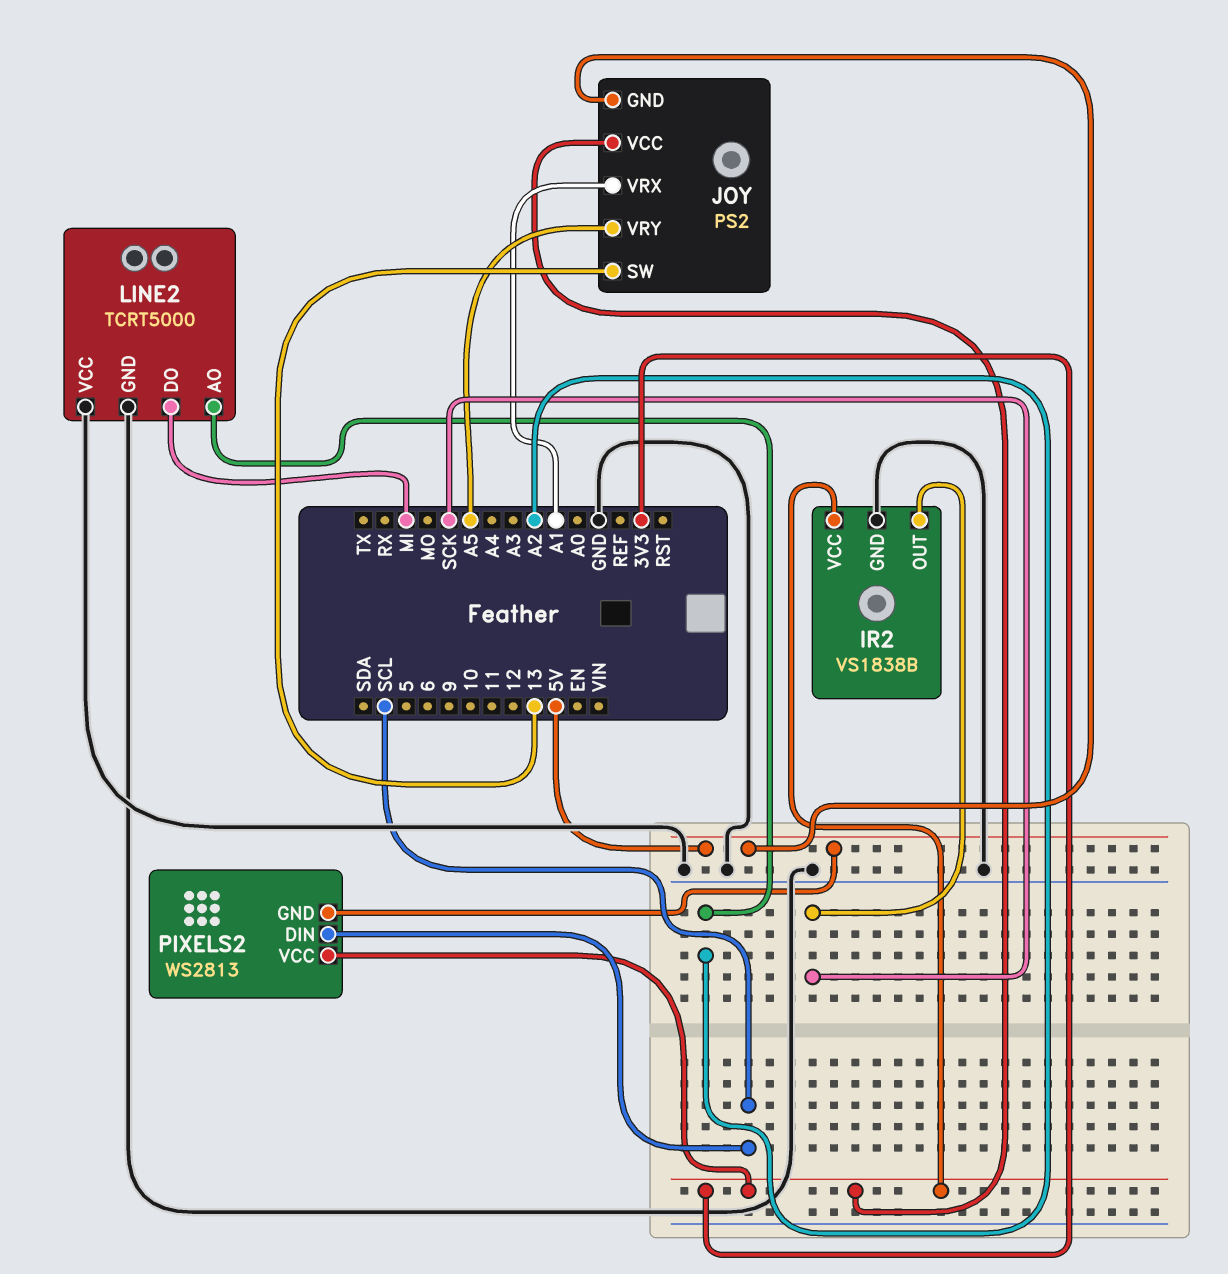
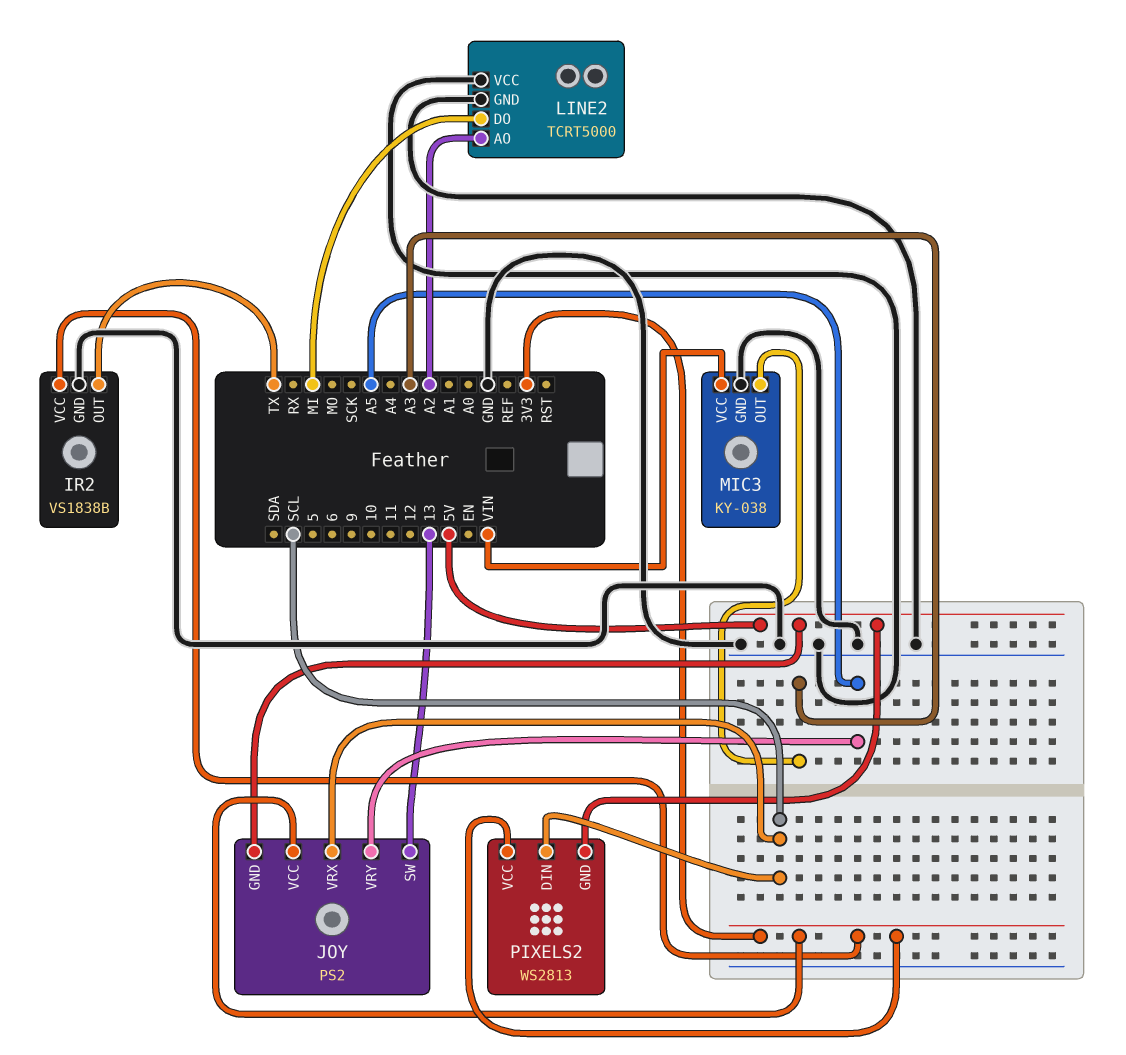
IR2 pin OUT: SCK -> TX
JOY pin VRX: A1 -> SCL
MIC3: none -> KY-038
MIC3 pin GND: none -> GND
MIC3 pin OUT: none -> A3
MIC3 pin VCC: none -> VIN

